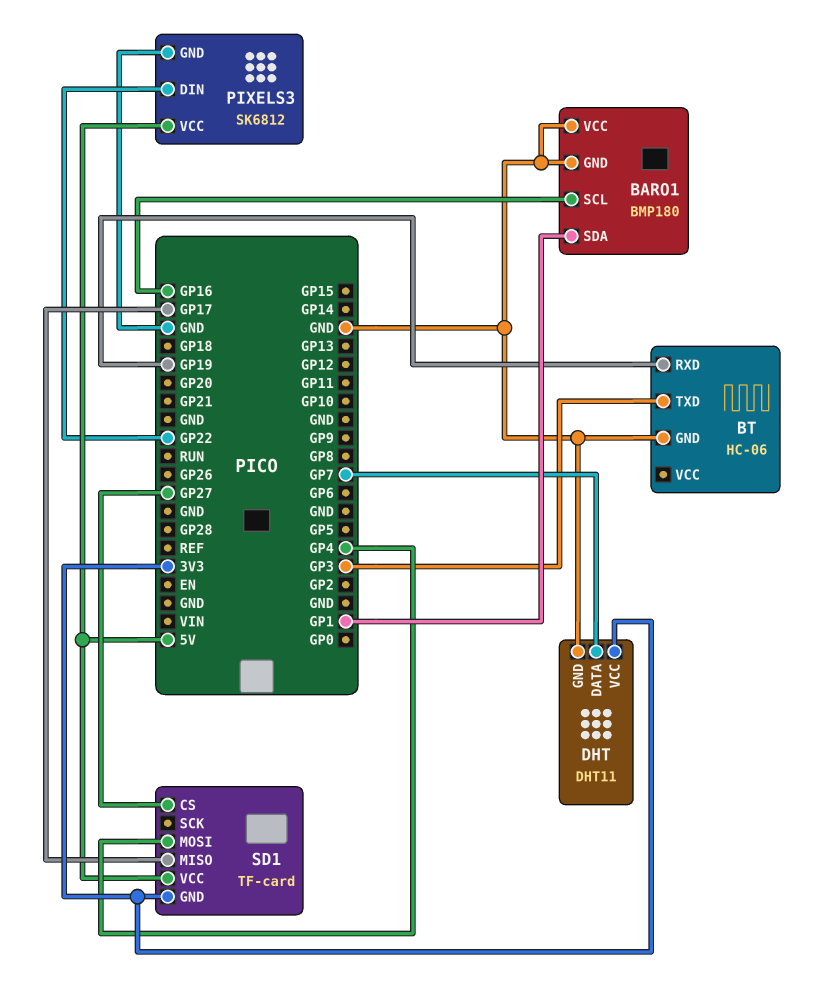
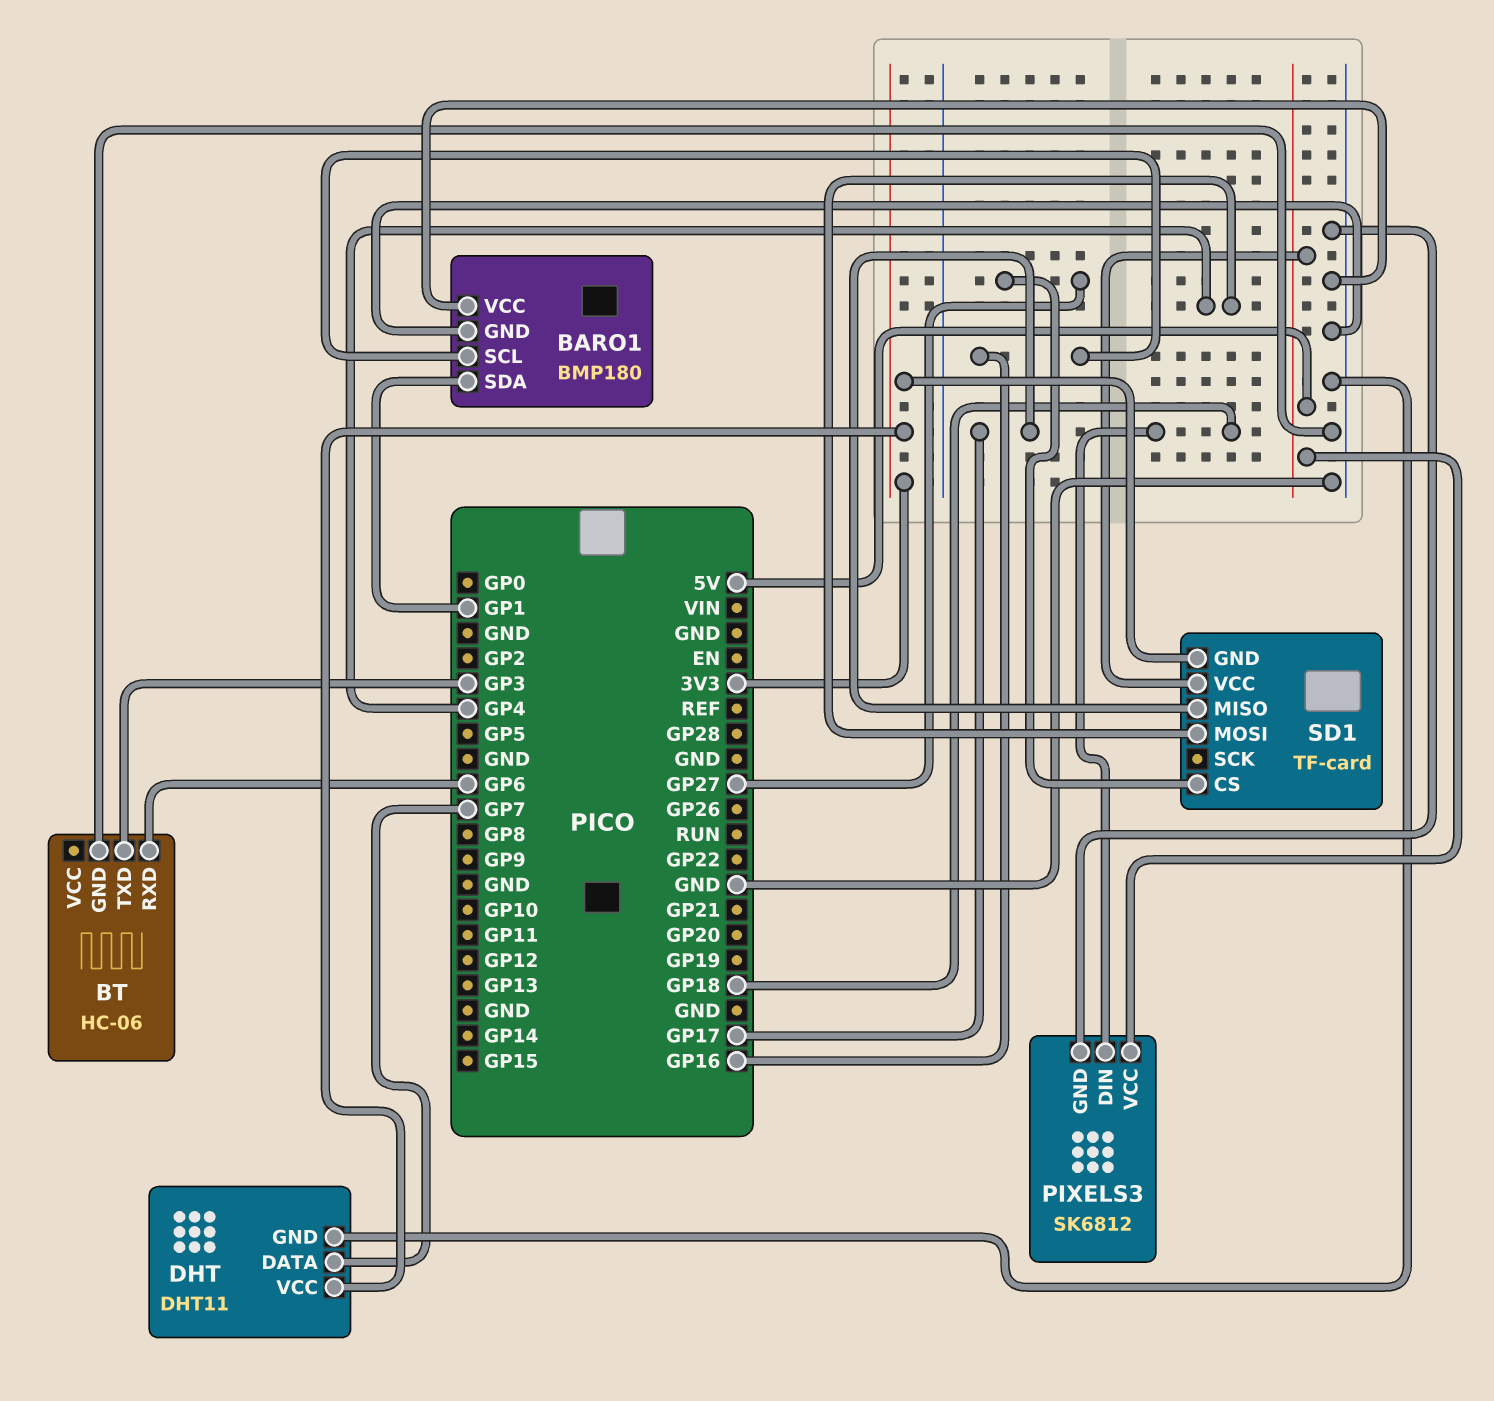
BT pin RXD: GP19 -> GP6
PIXELS3 pin DIN: GP22 -> GP18

